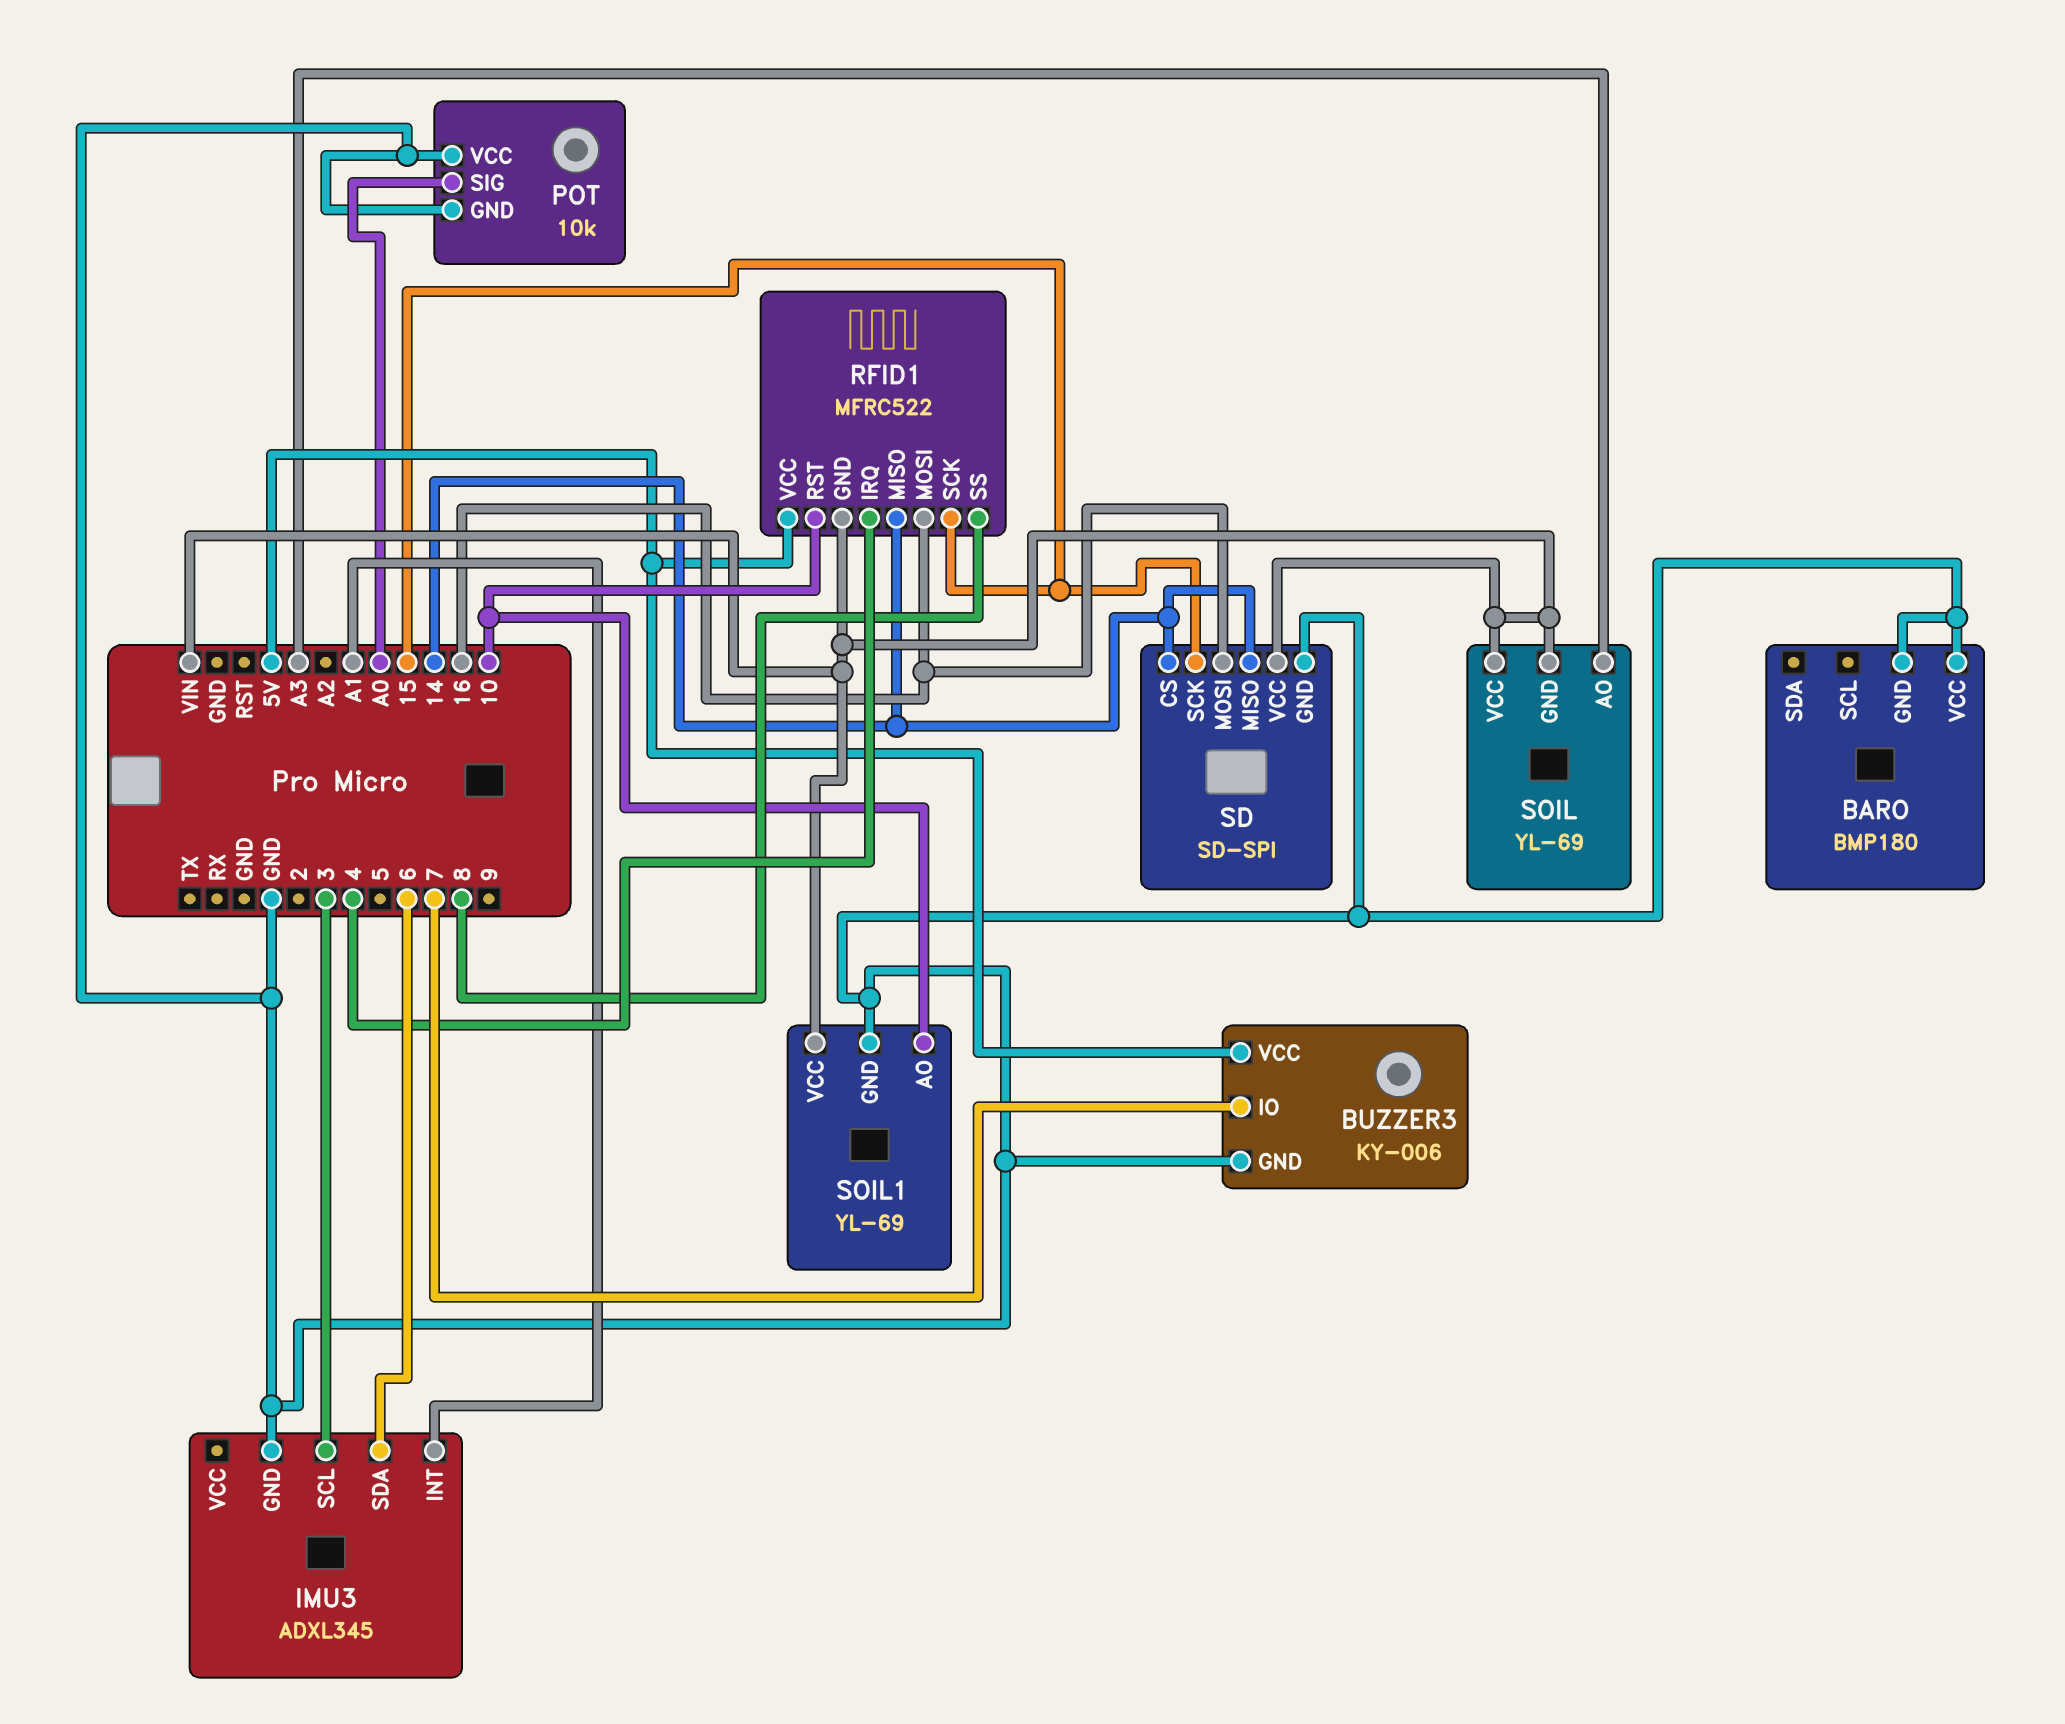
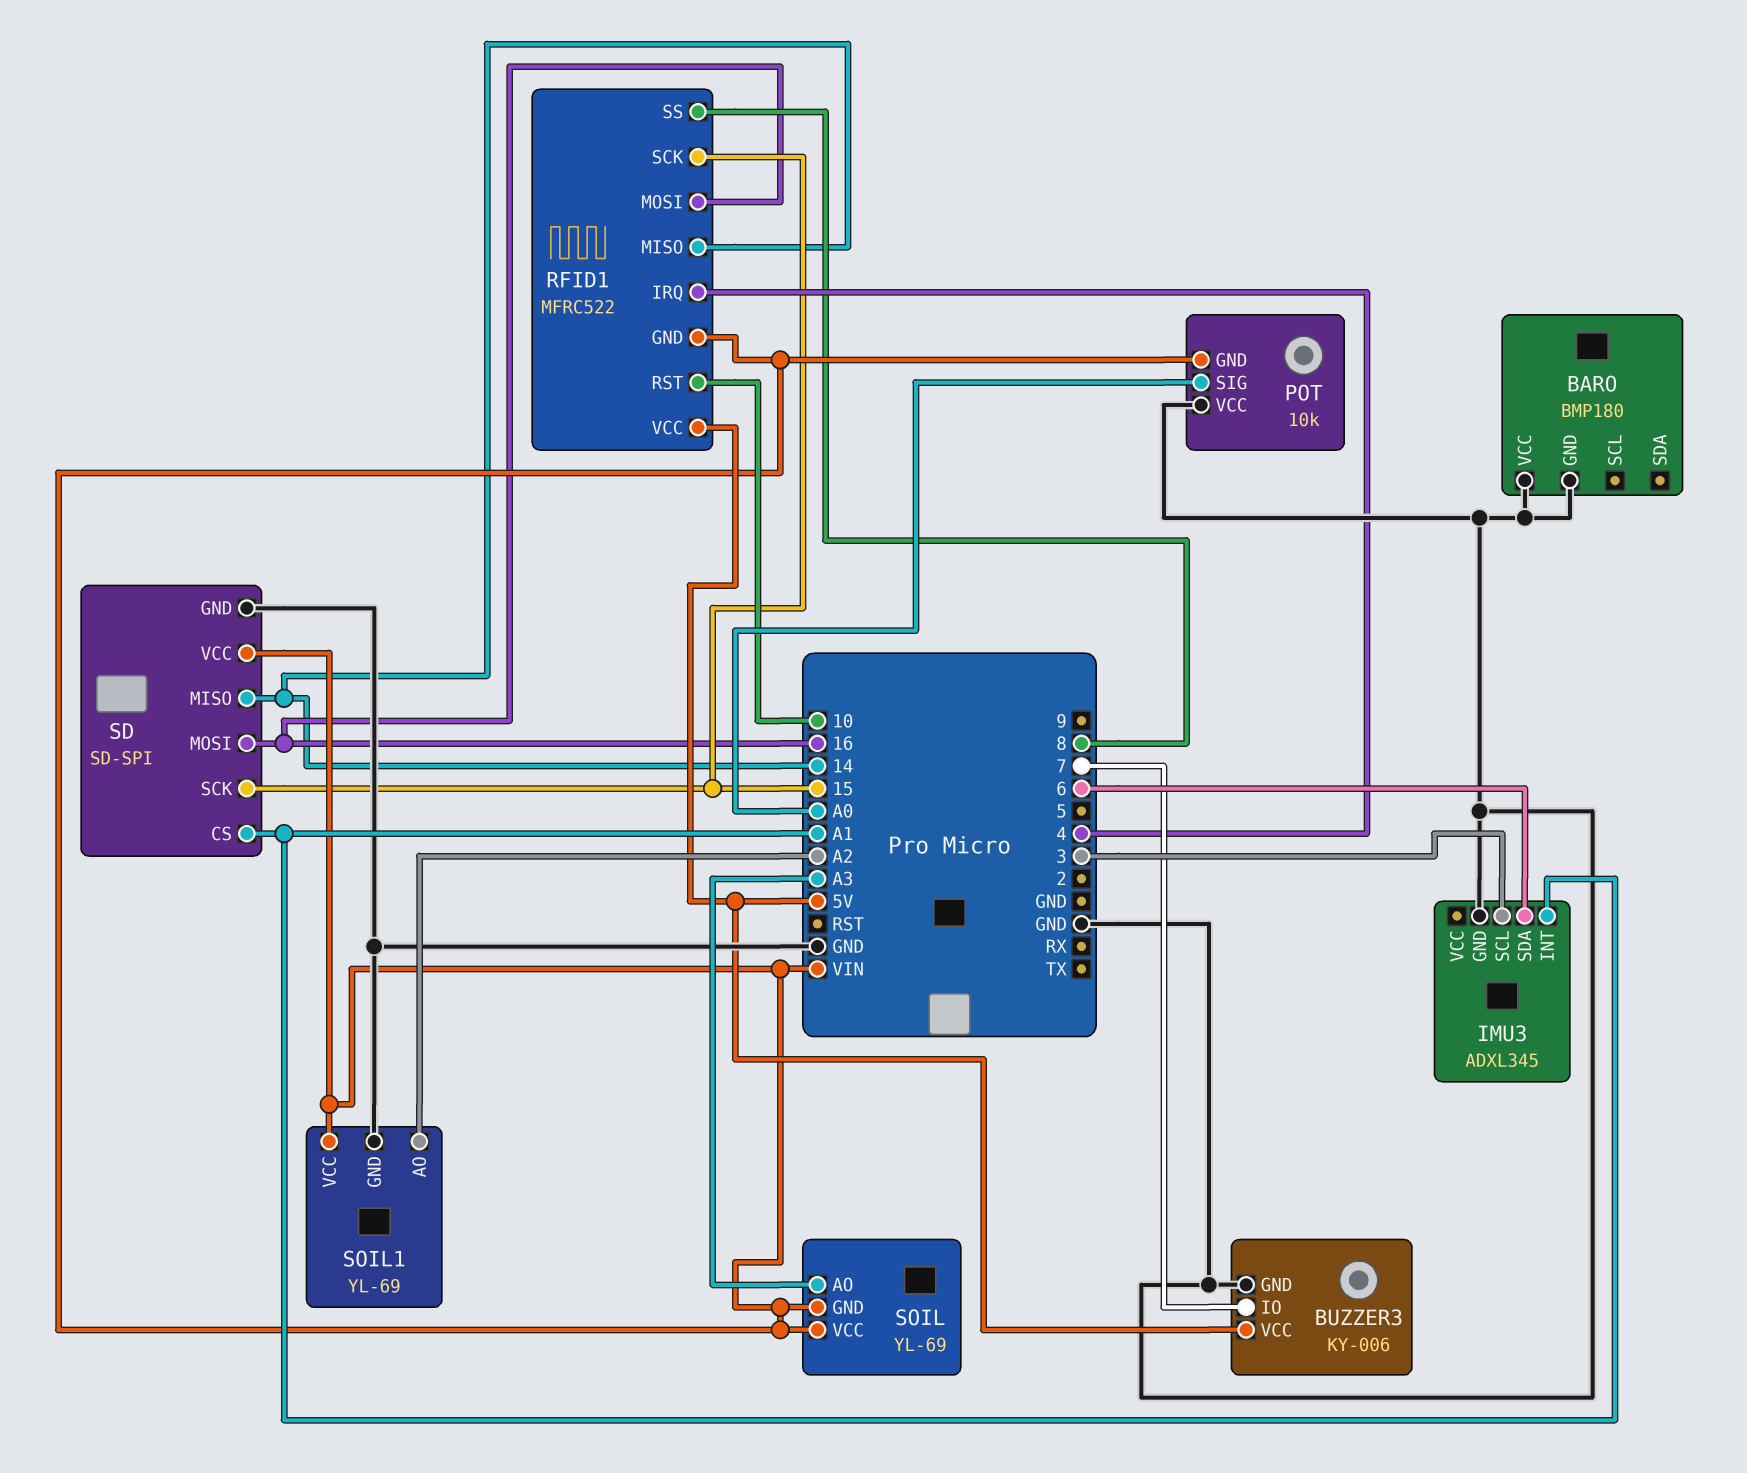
POT pin GND: GND -> VIN
SD pin CS: 14 -> A1
SOIL1 pin AO: 10 -> A2

